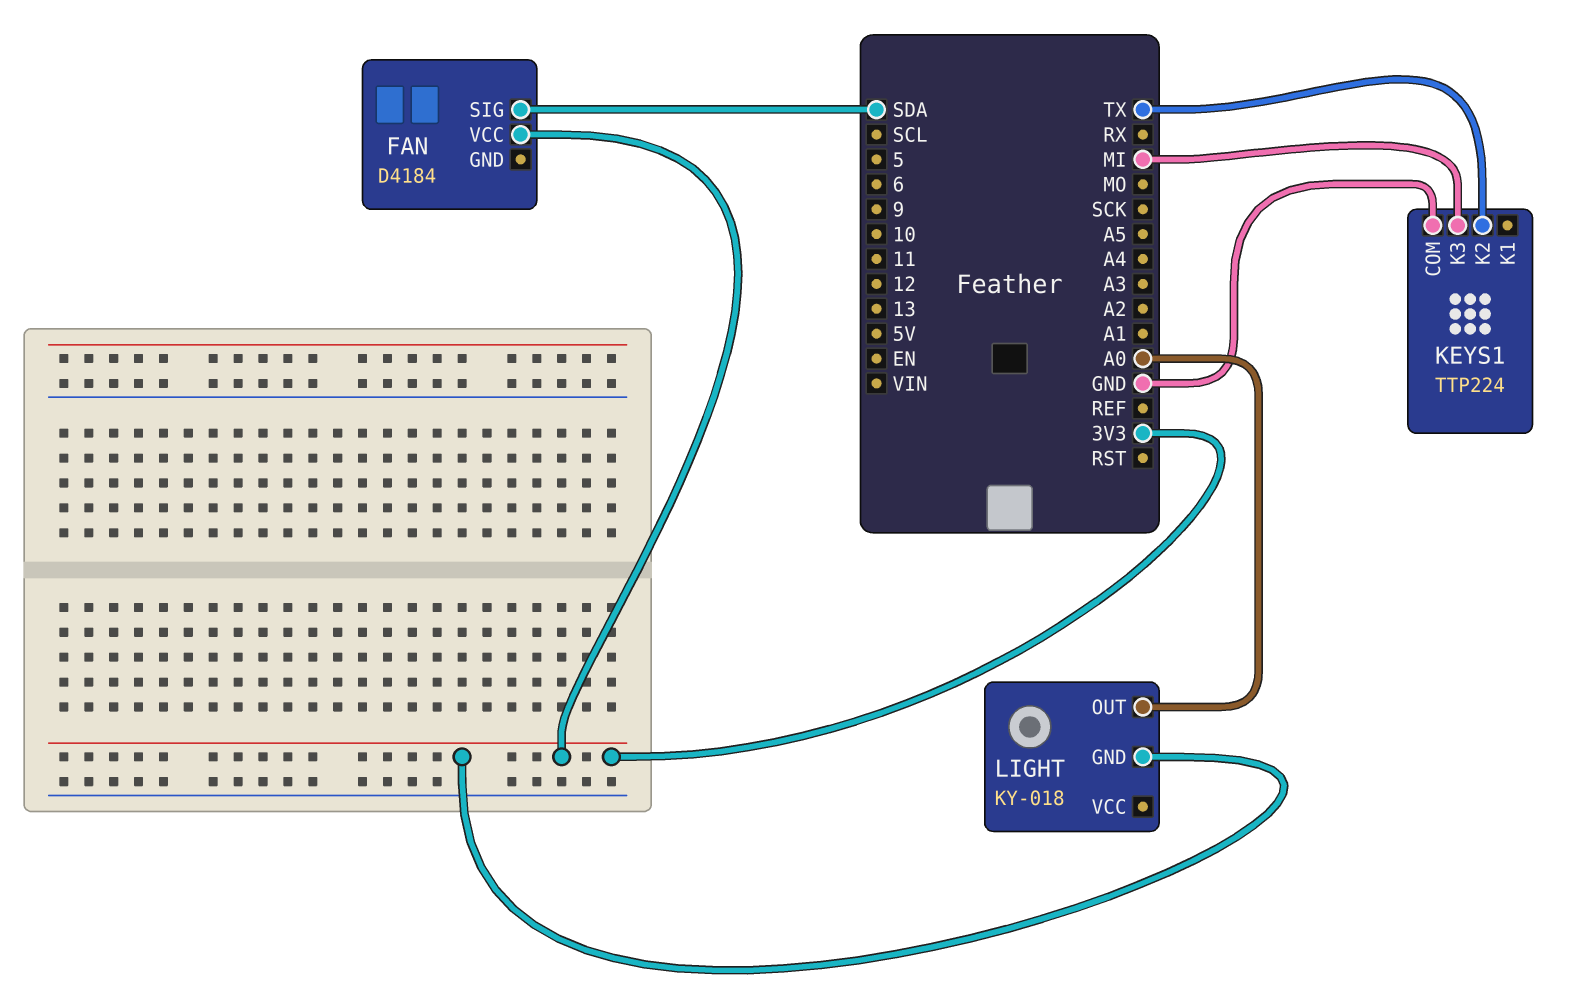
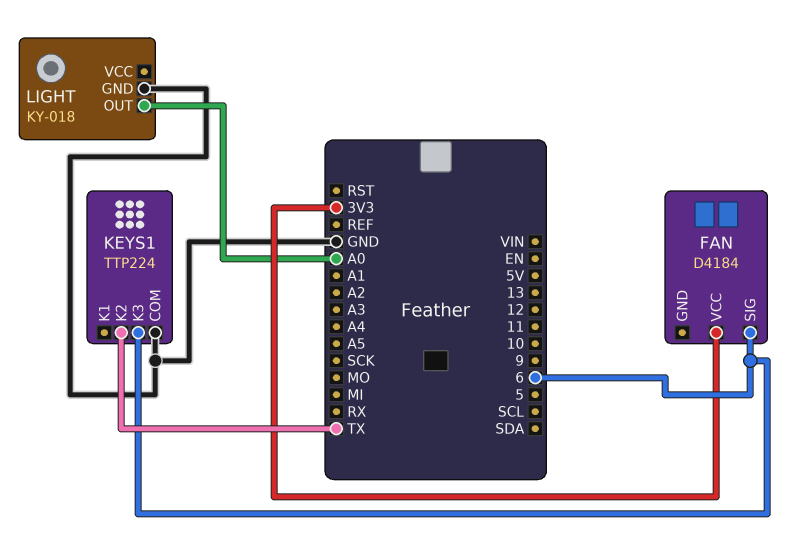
FAN pin SIG: SDA -> 6
KEYS1 pin K3: MI -> 6
LIGHT pin GND: 3V3 -> GND

